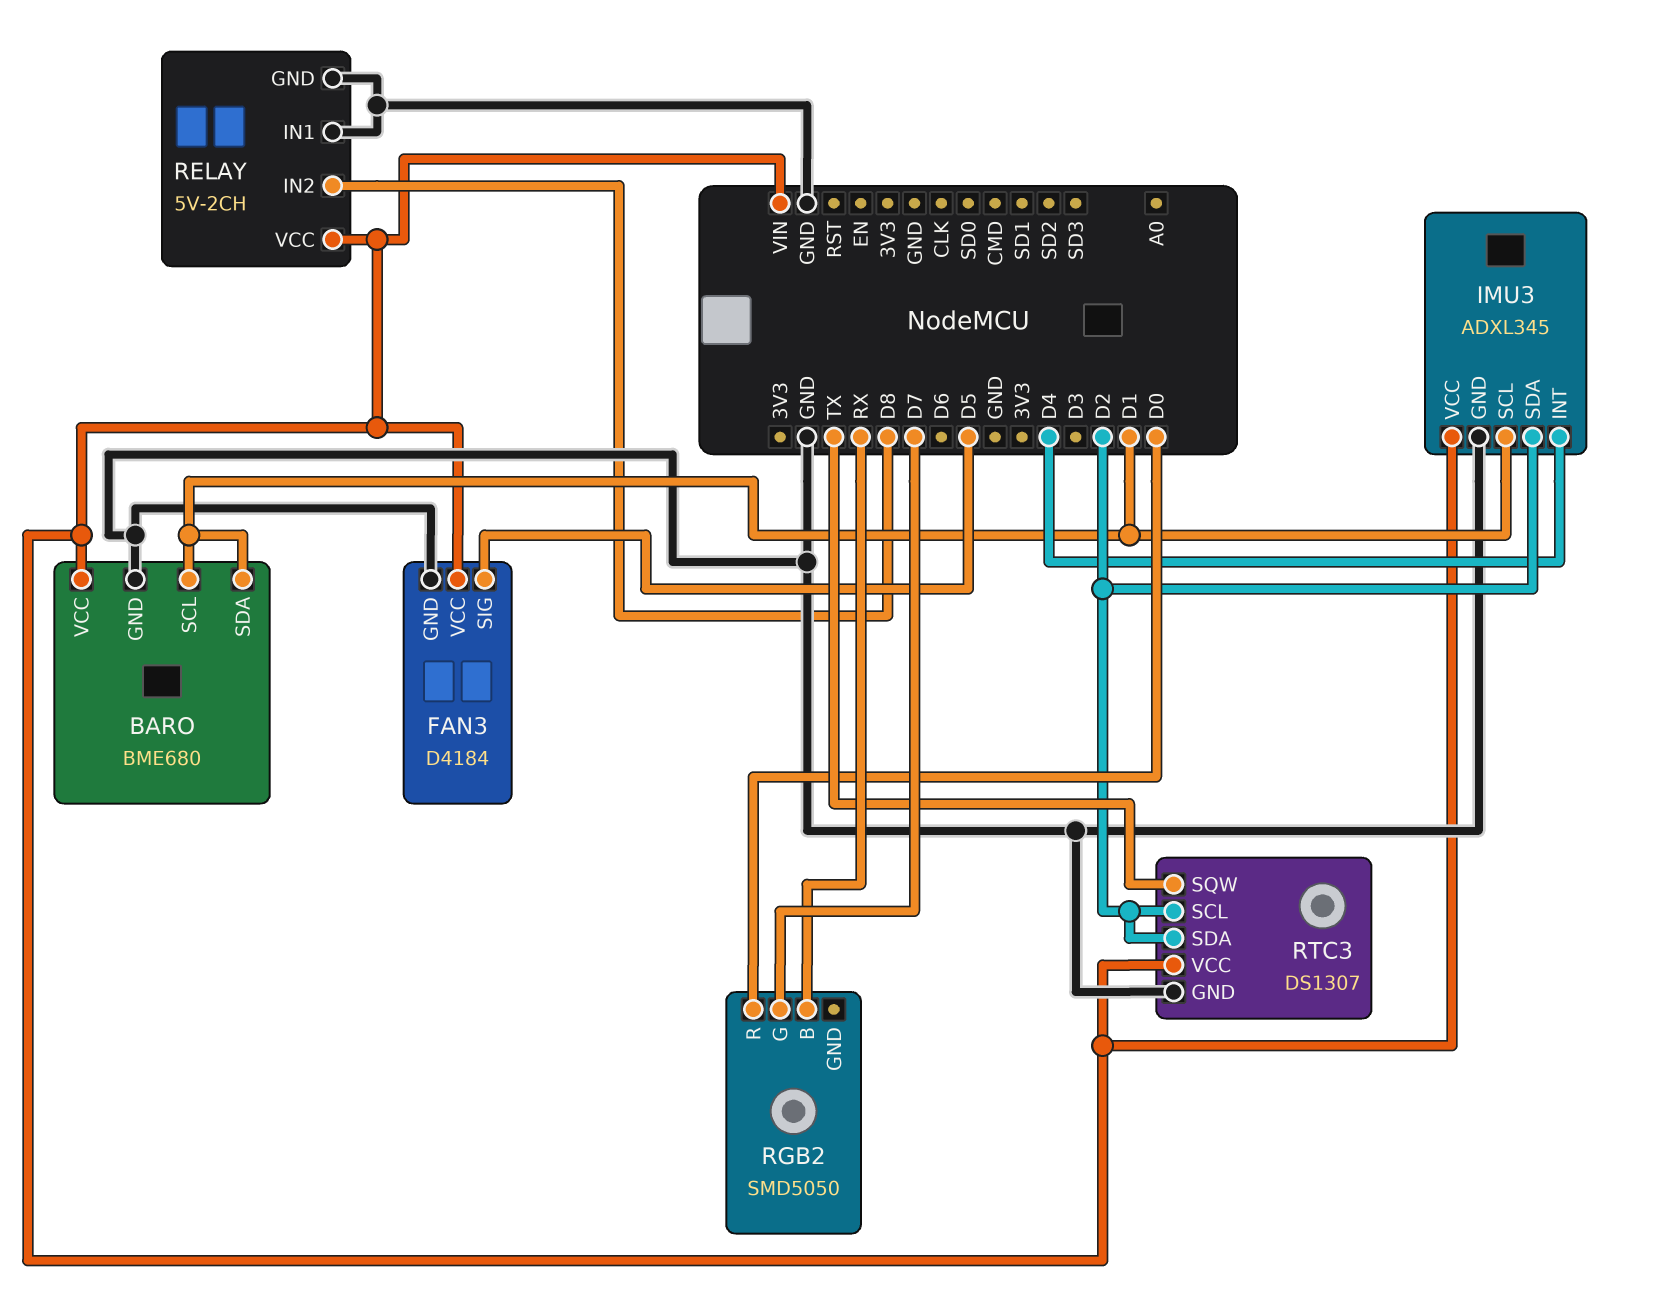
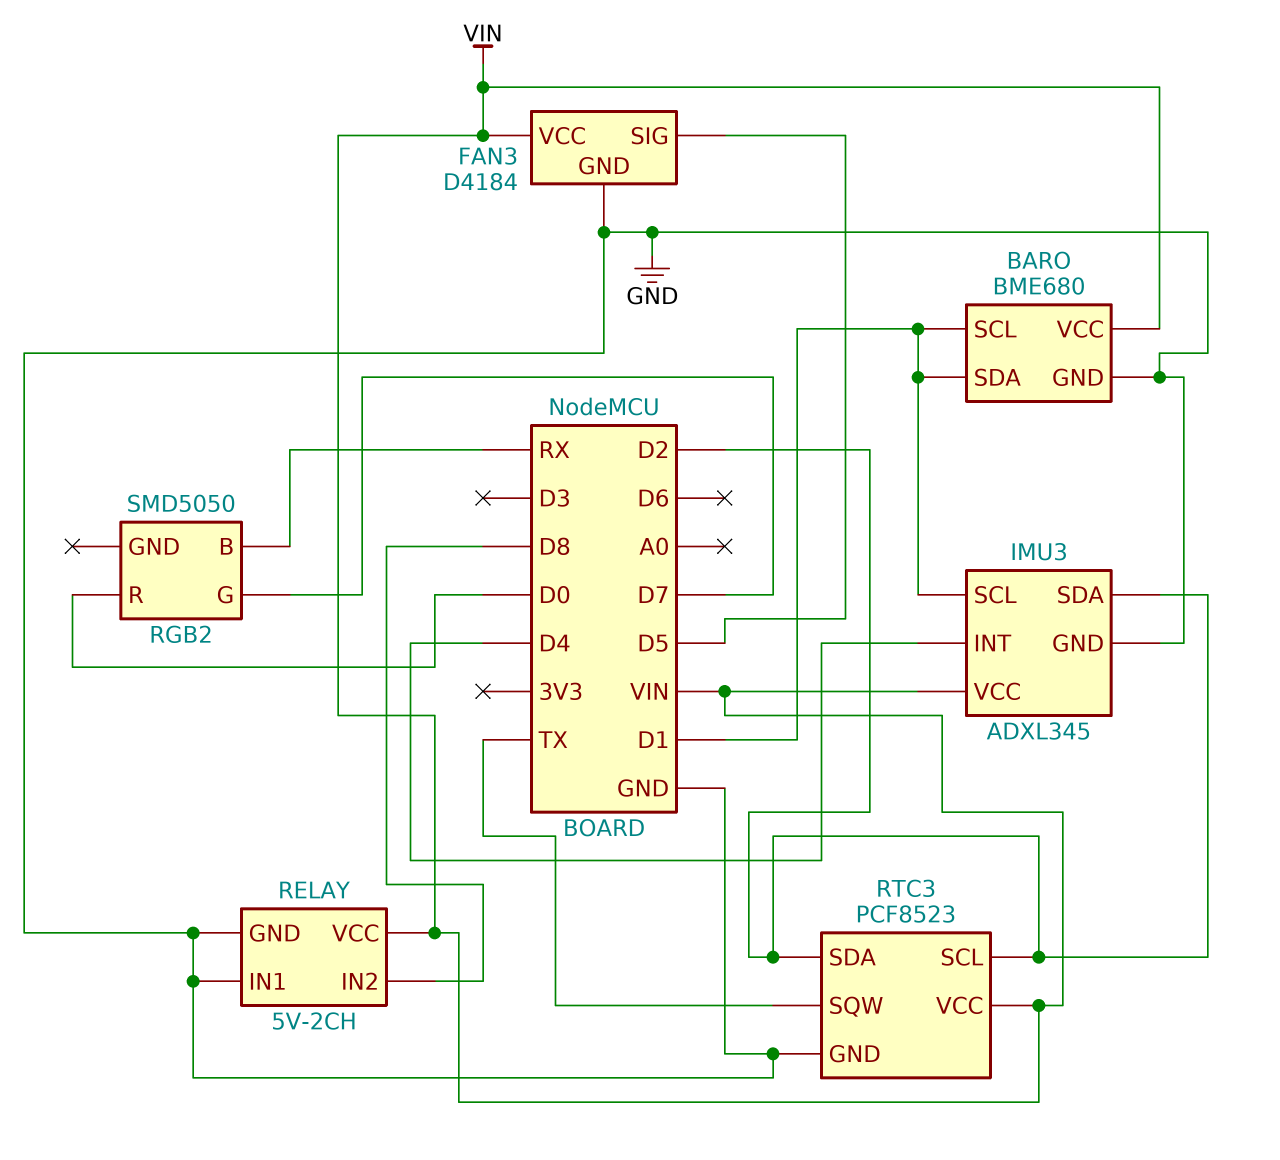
RTC3: DS1307 -> PCF8523

